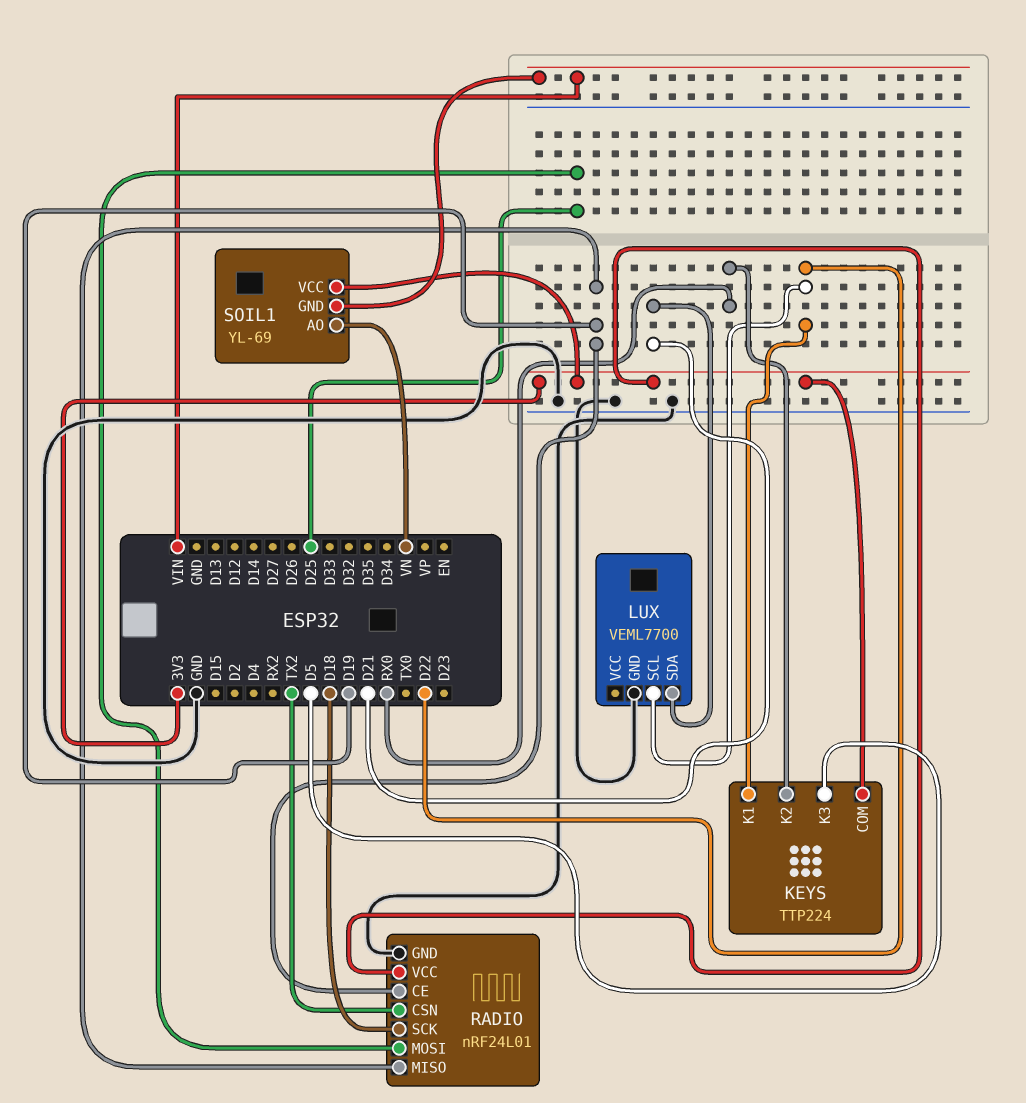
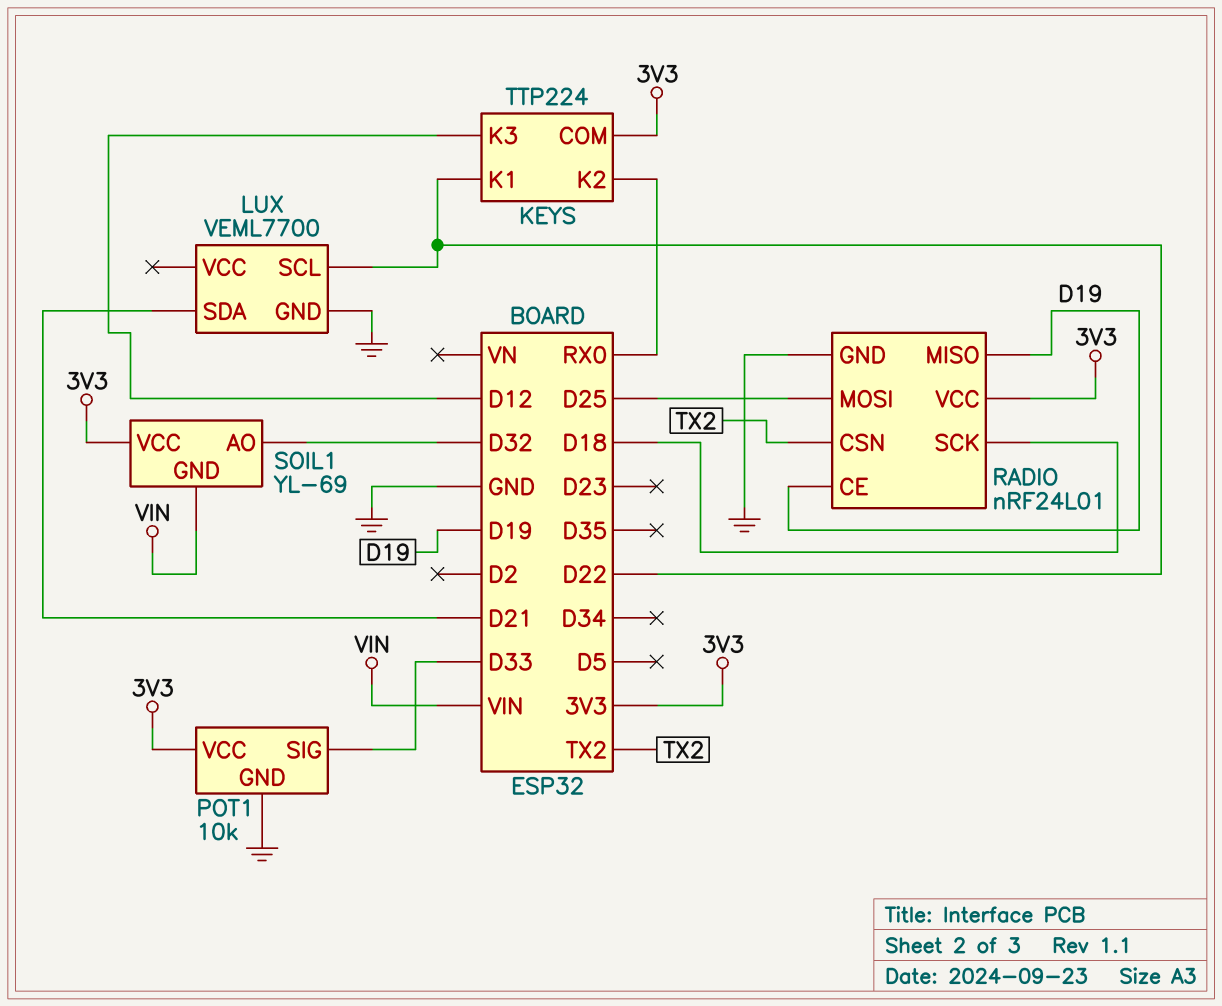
KEYS pin K3: D5 -> D12
POT1: none -> 10k
POT1 pin GND: none -> GND
POT1 pin SIG: none -> D33
POT1 pin VCC: none -> 3V3
SOIL1 pin AO: VN -> D32

